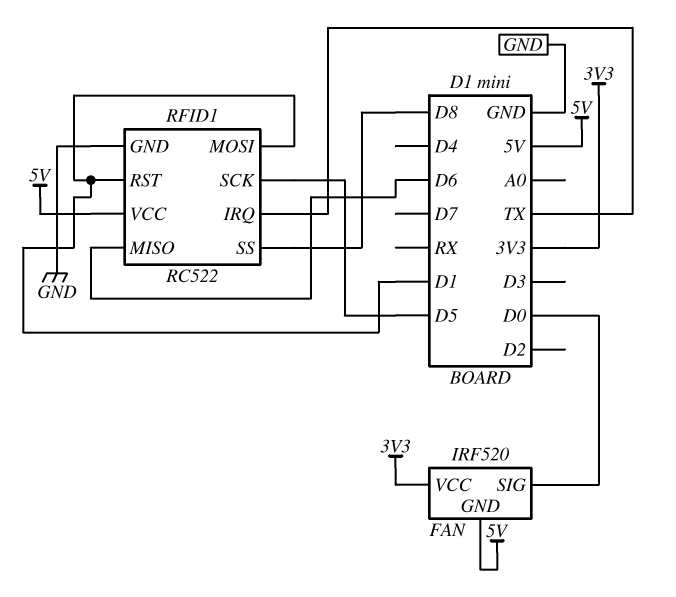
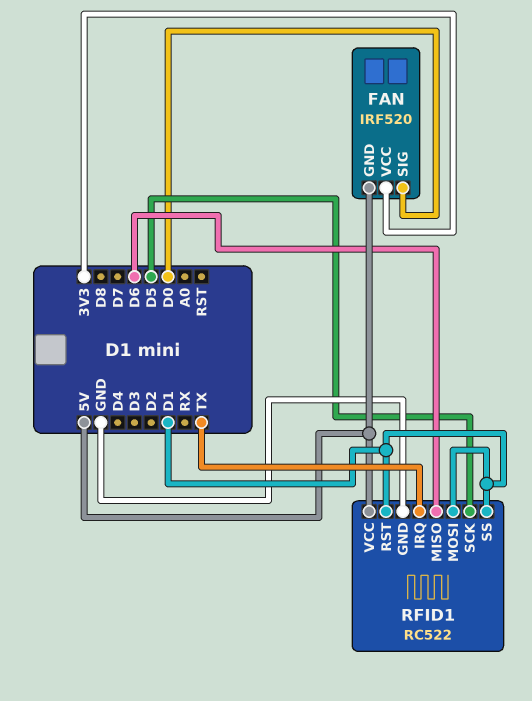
RFID1 pin SS: D8 -> D1

